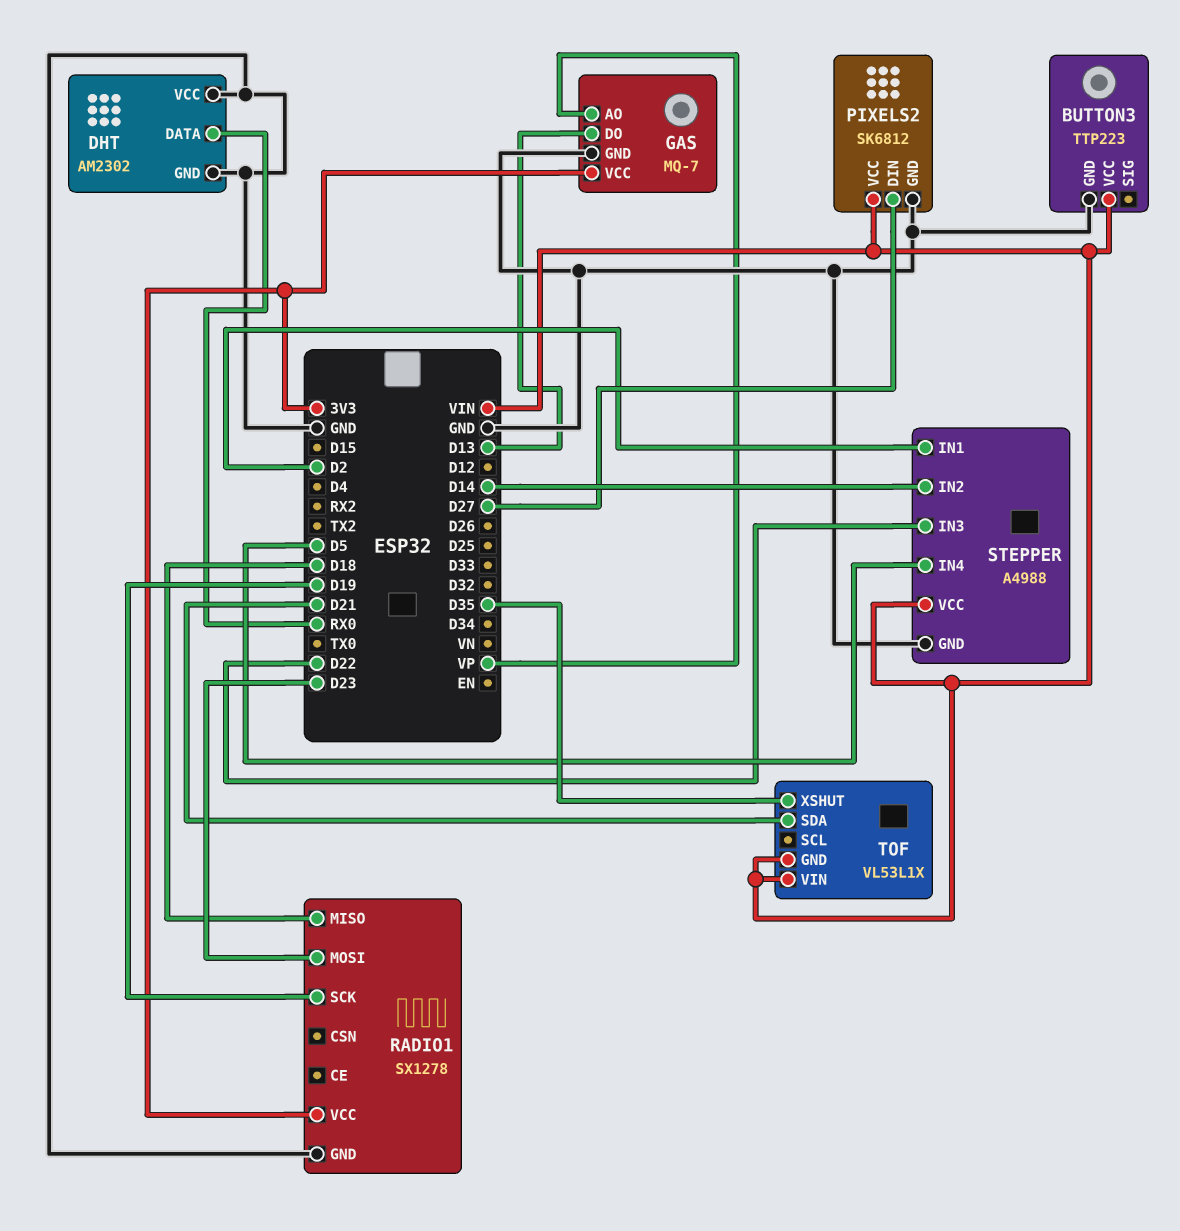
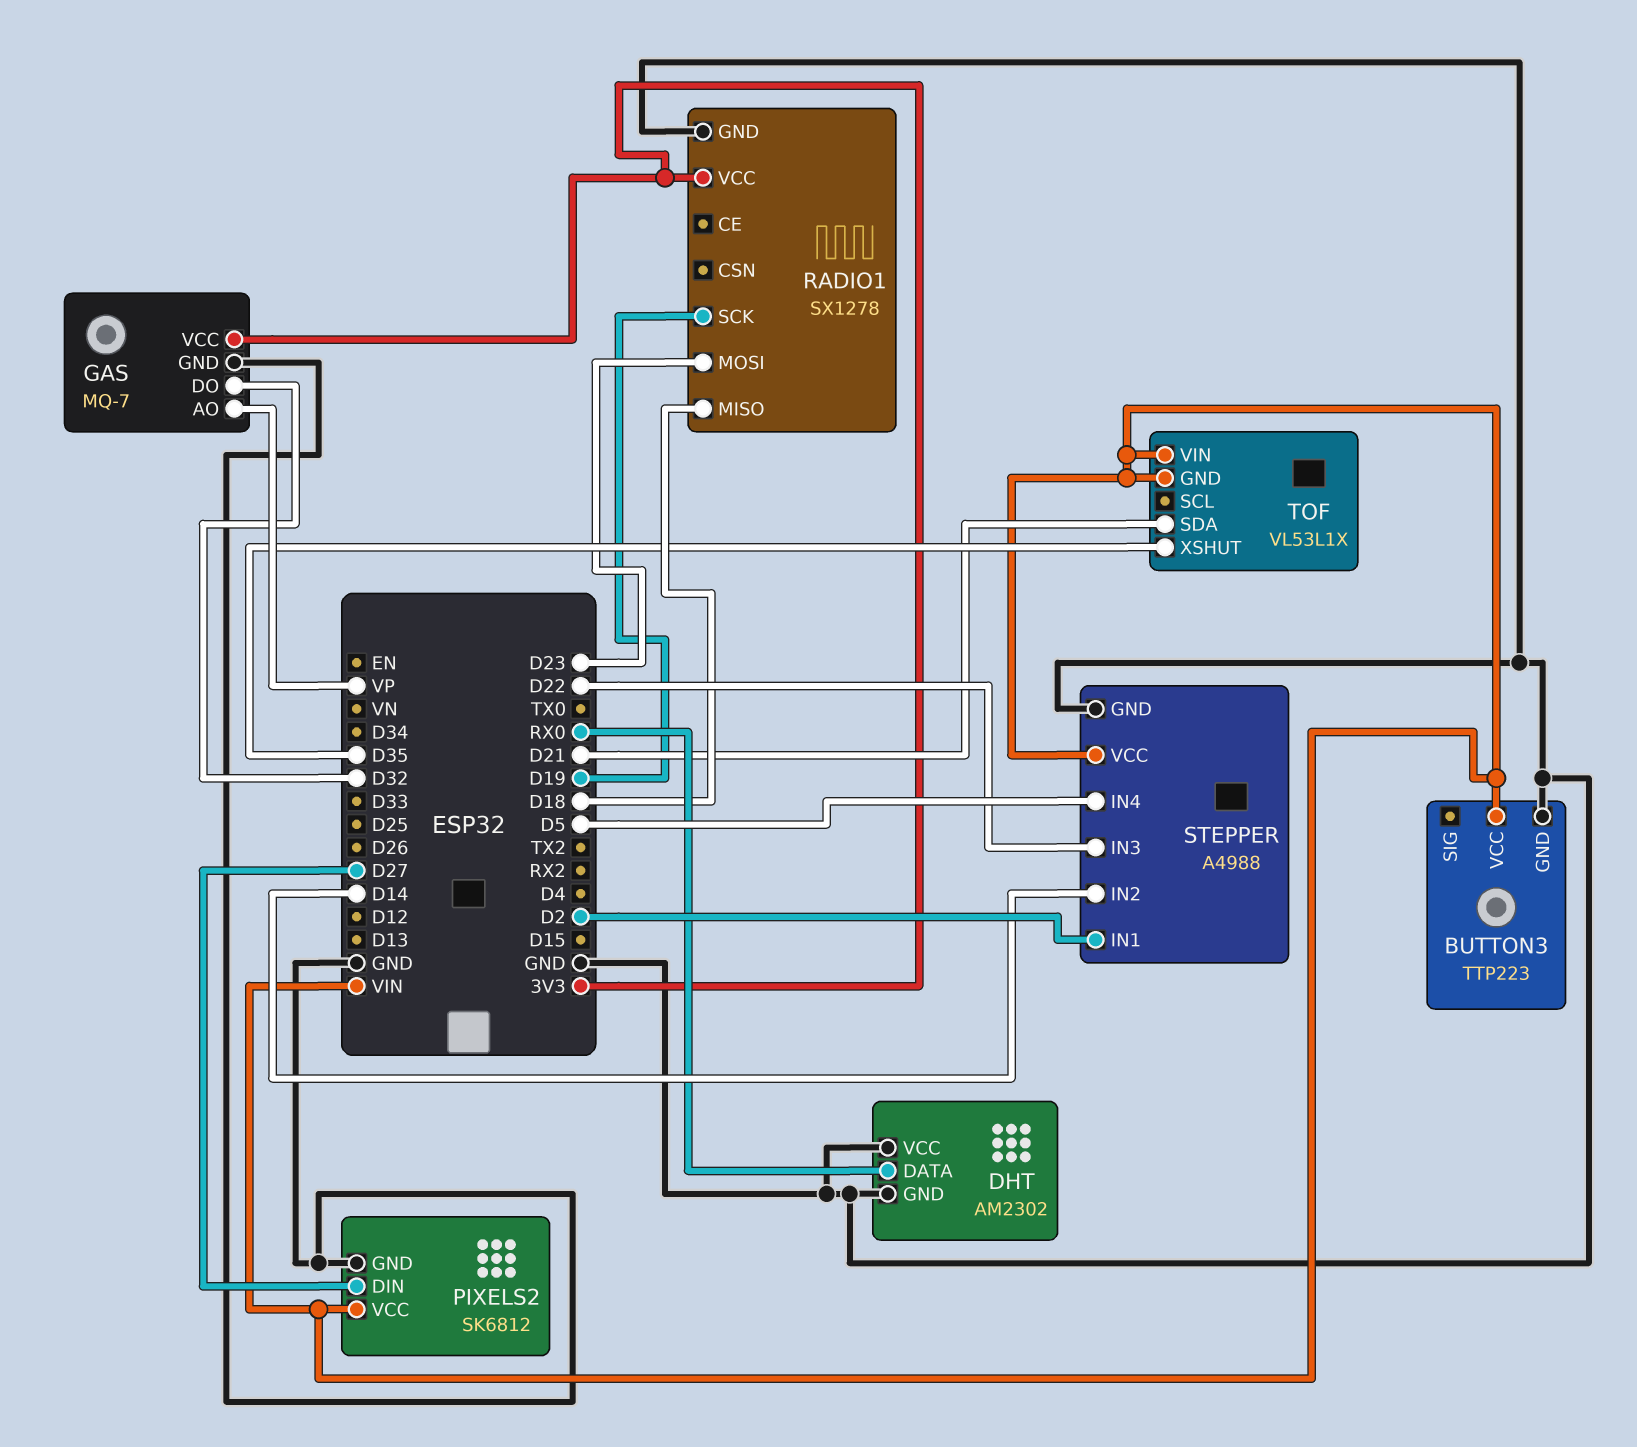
GAS pin DO: D13 -> D32

